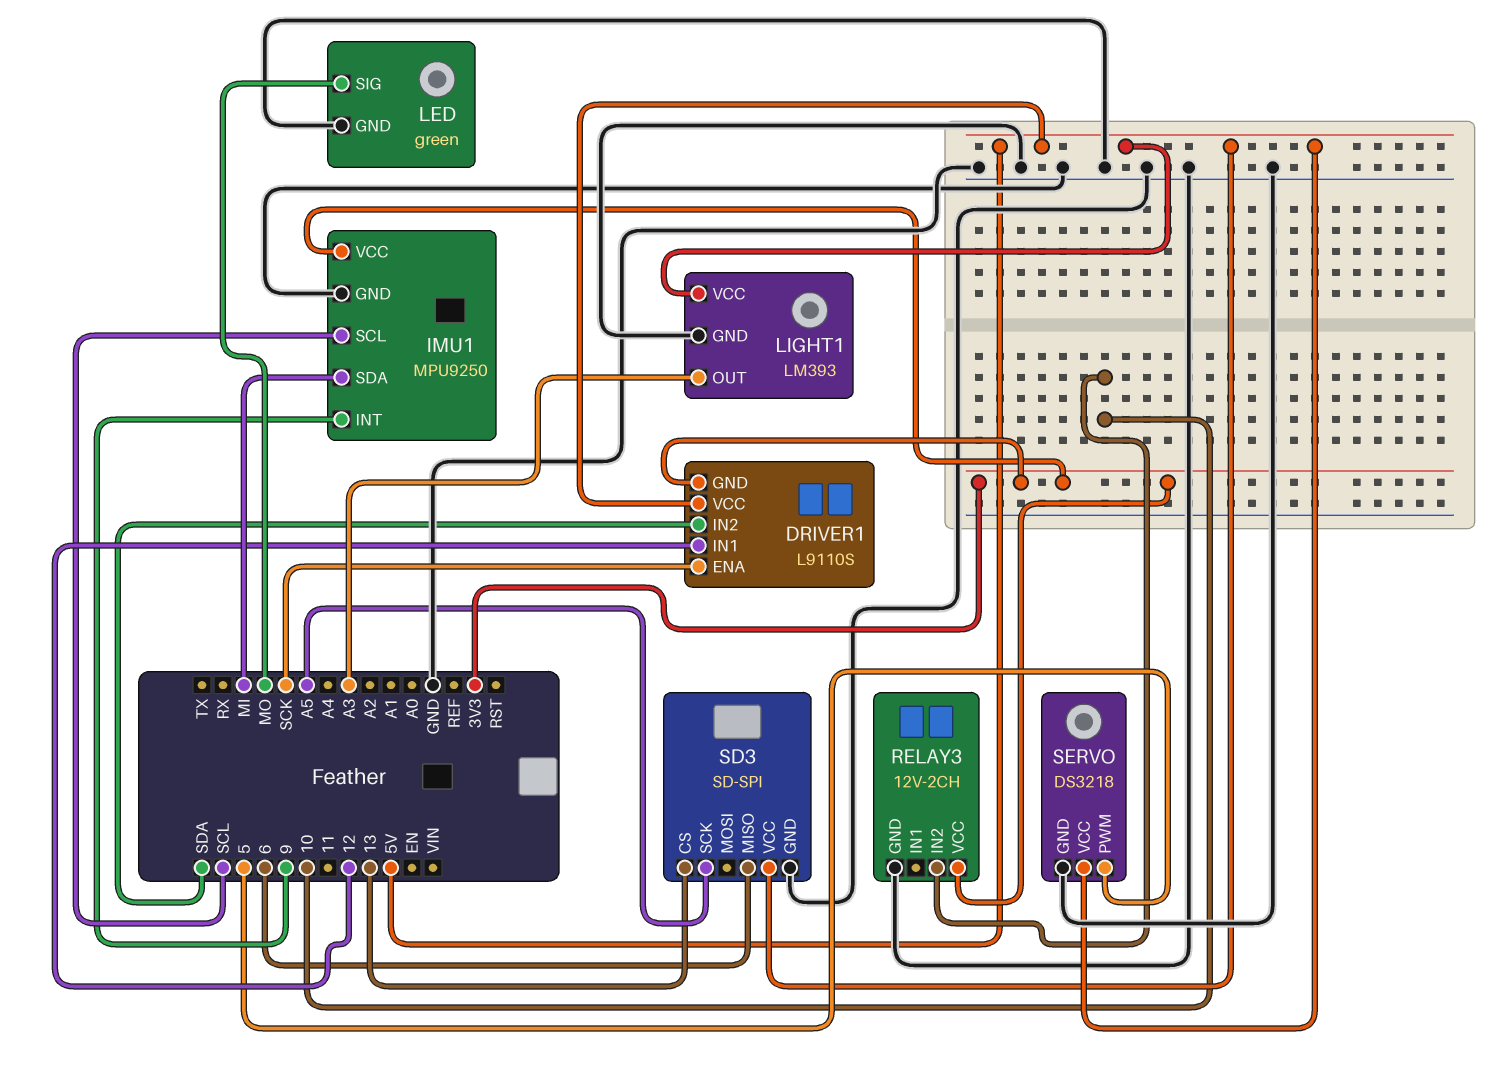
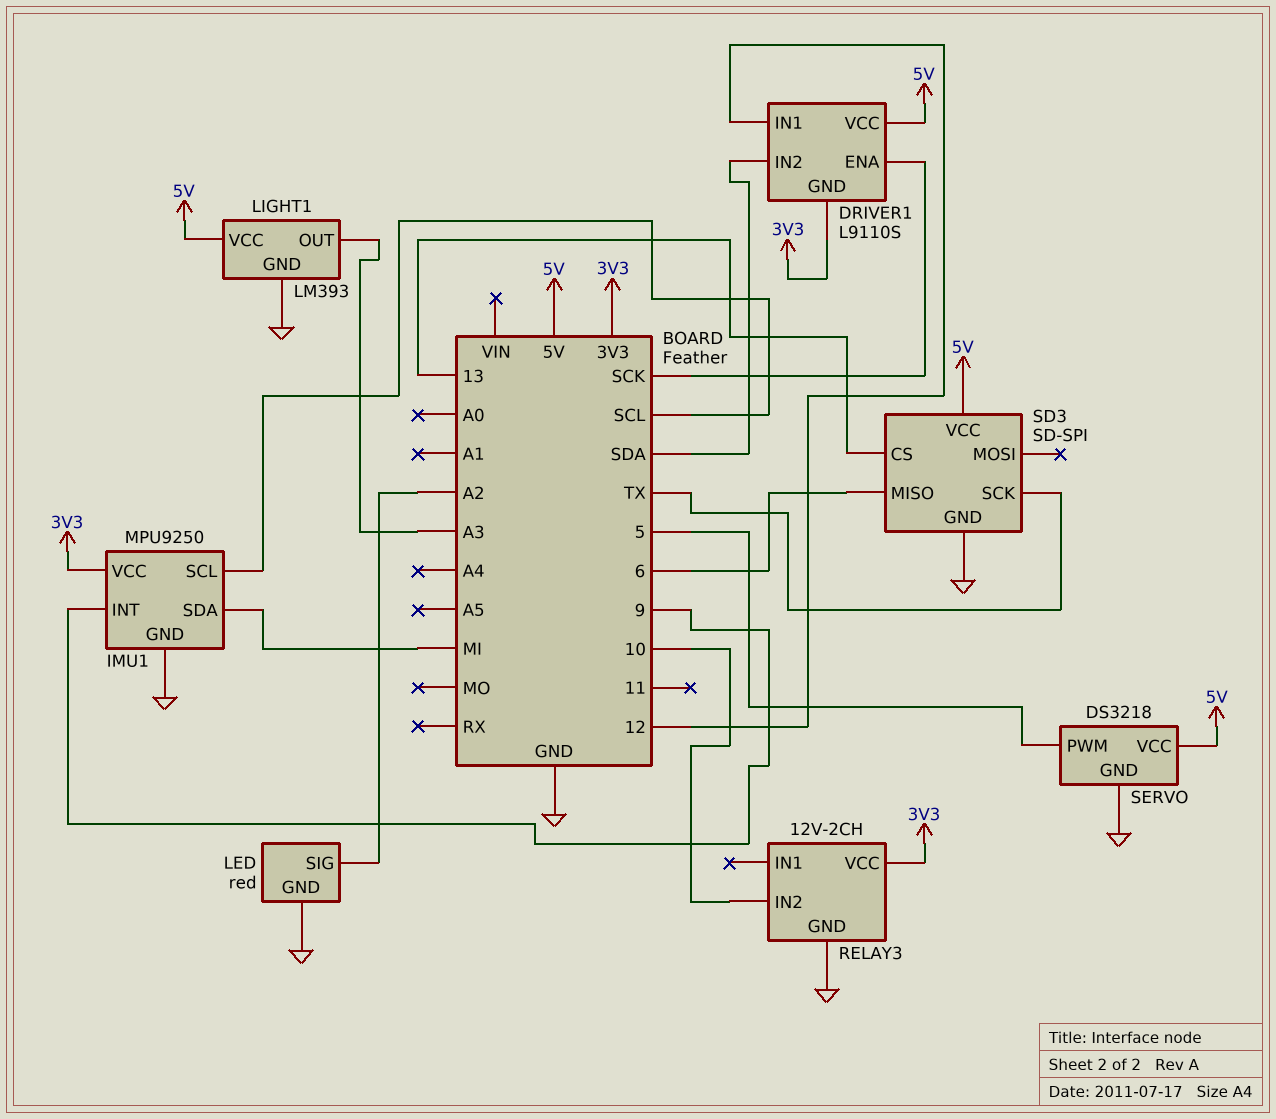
LED: green -> red
LED pin SIG: MO -> A2
SD3 pin SCK: A5 -> TX

